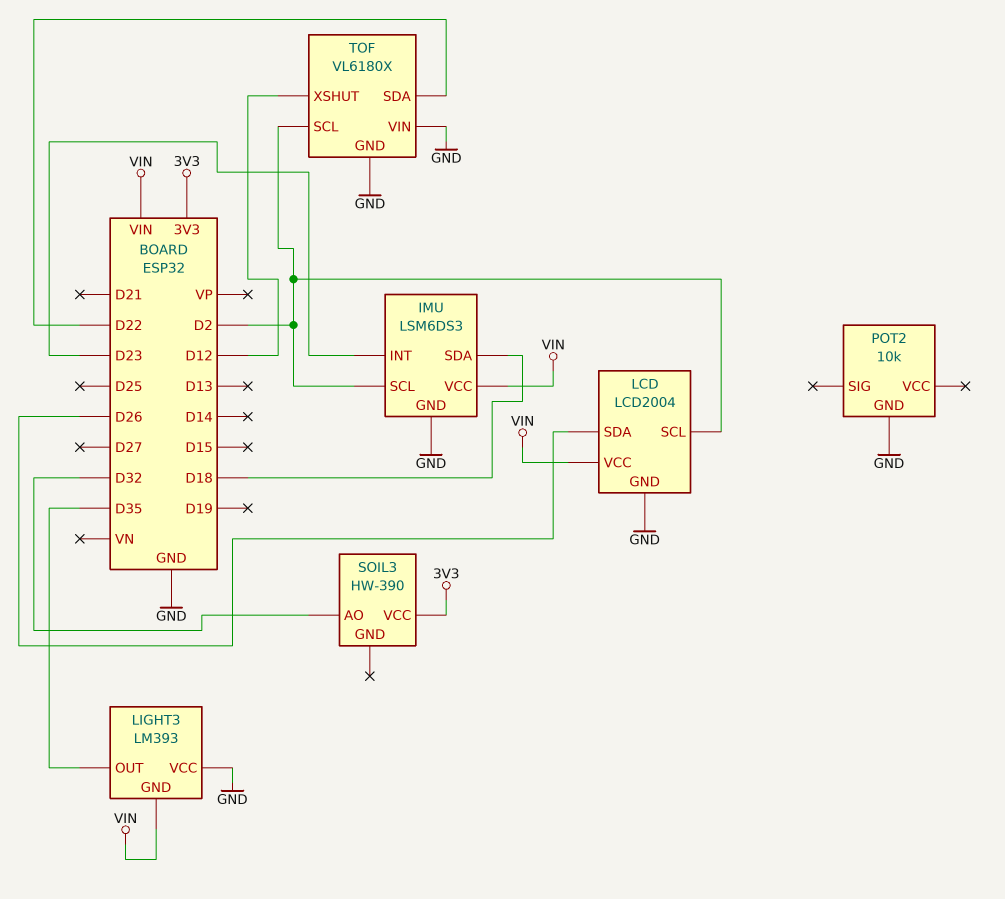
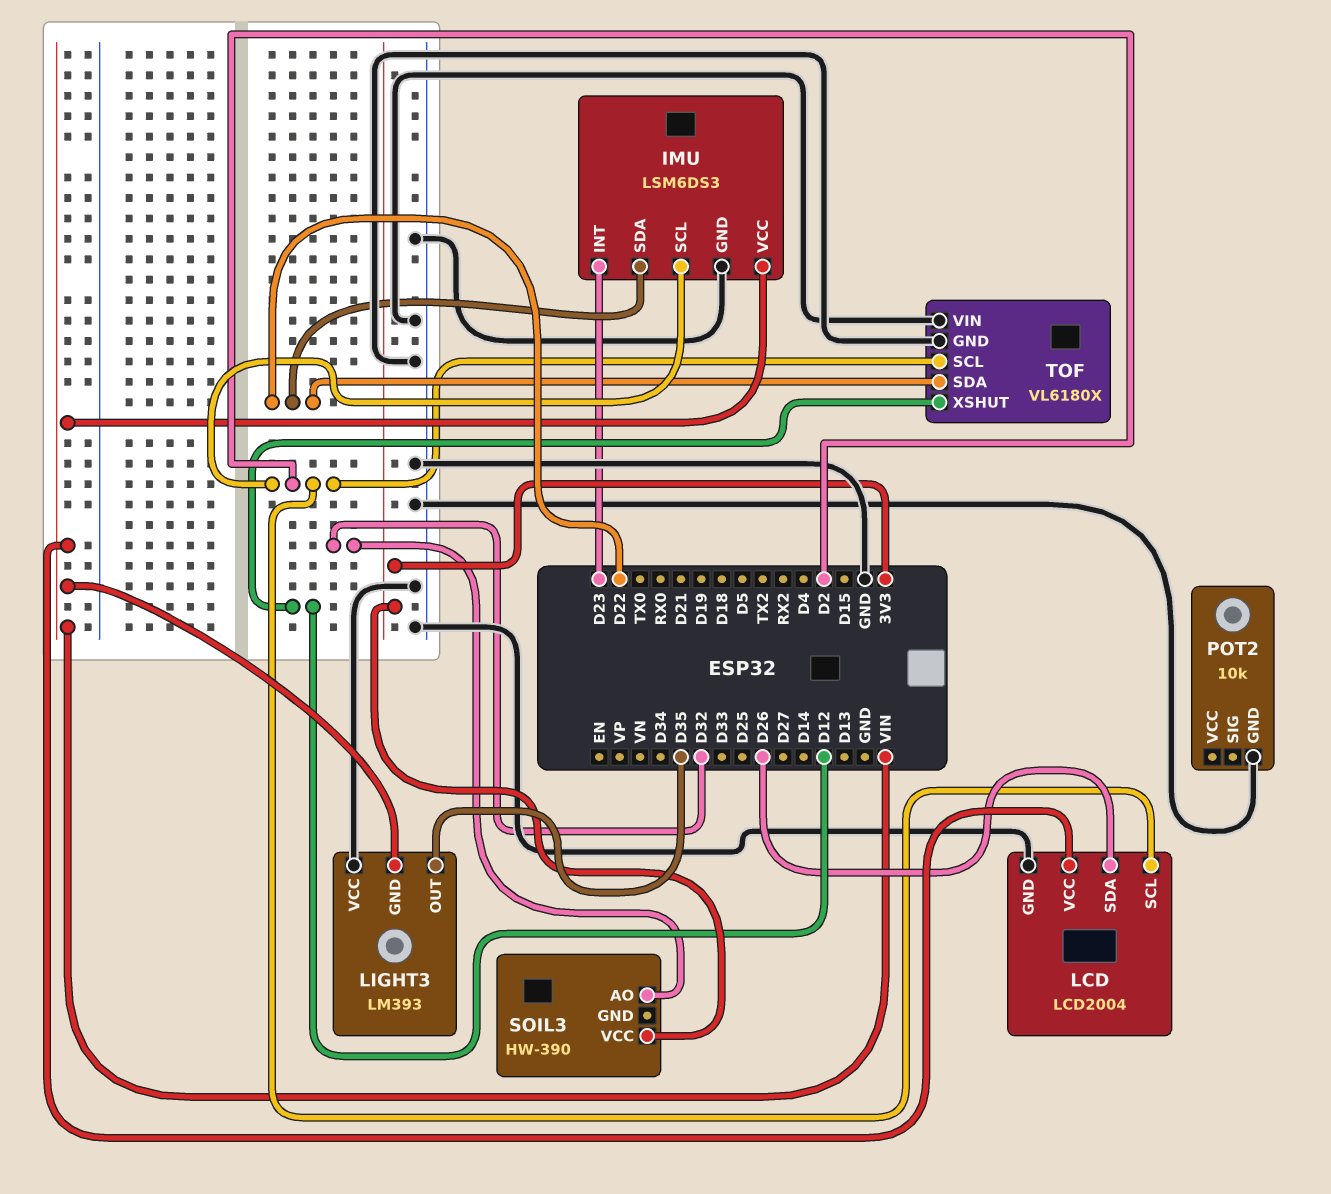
IMU pin SDA: D18 -> D22

